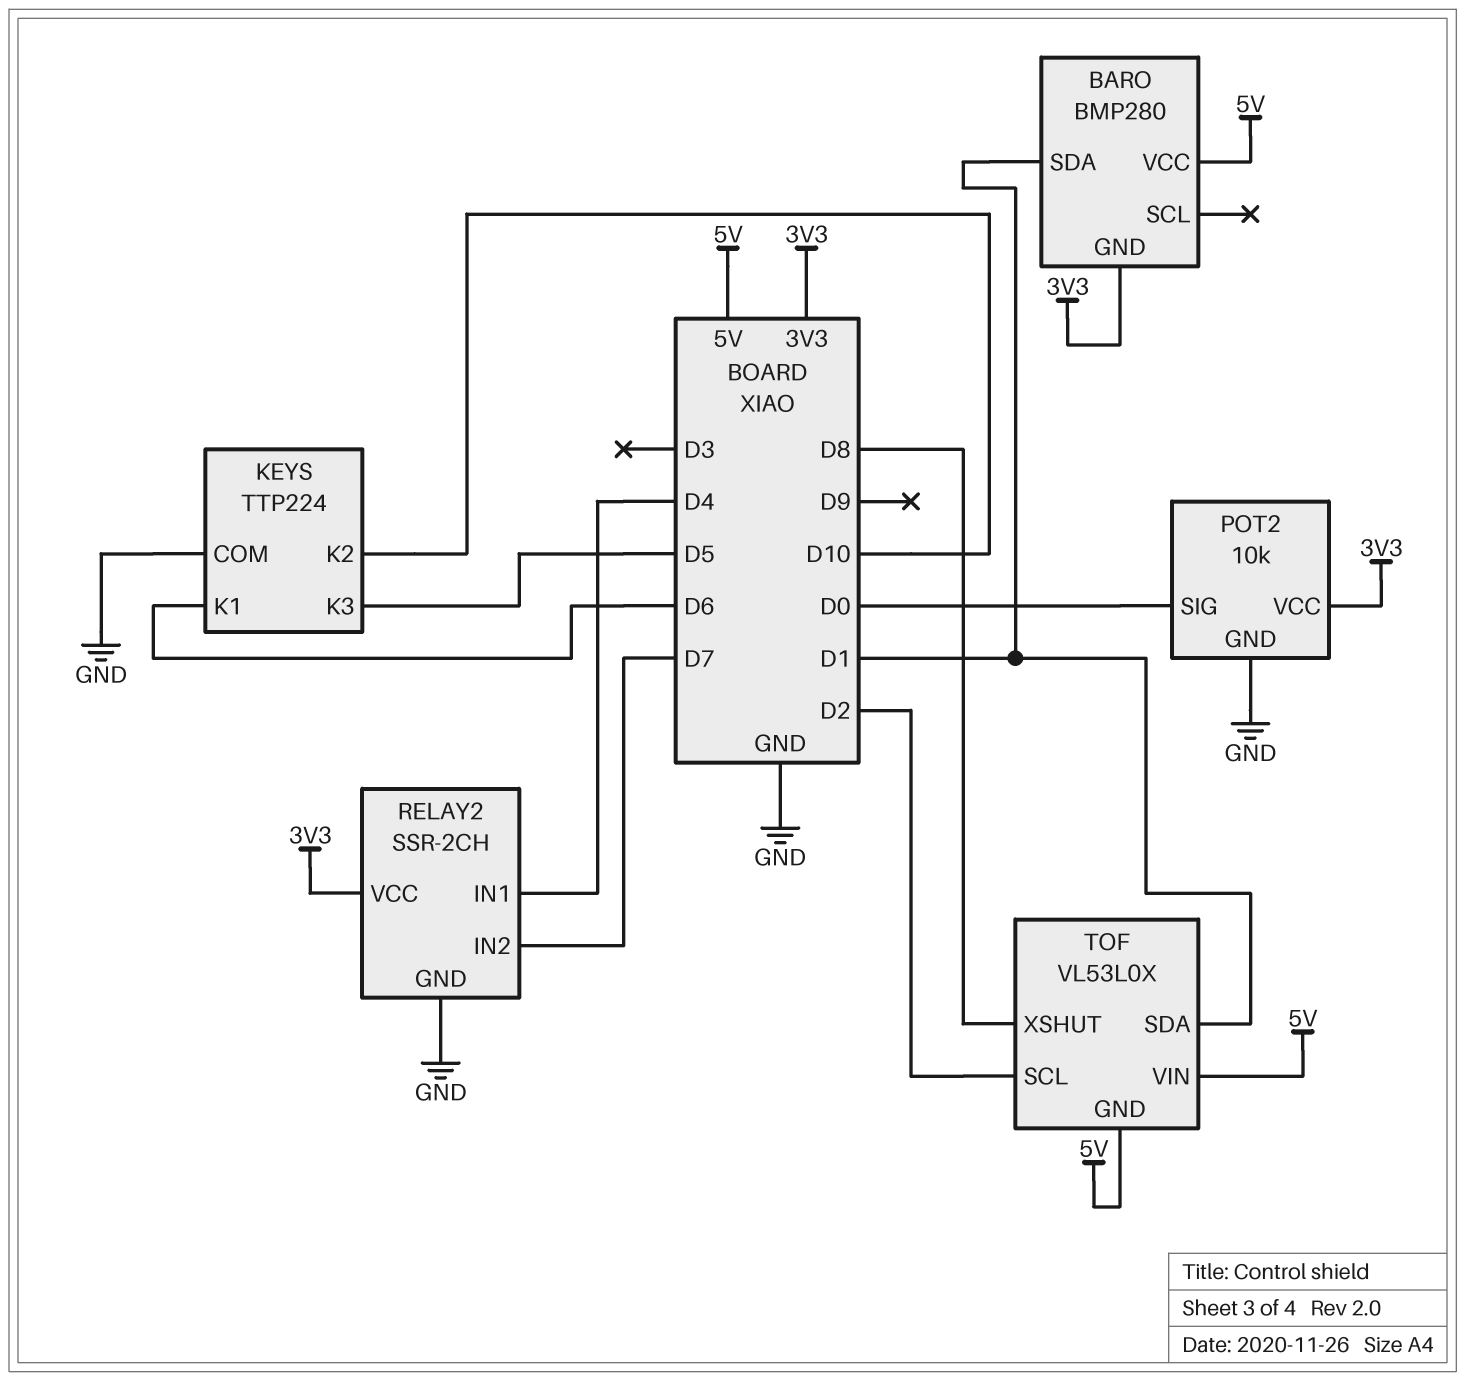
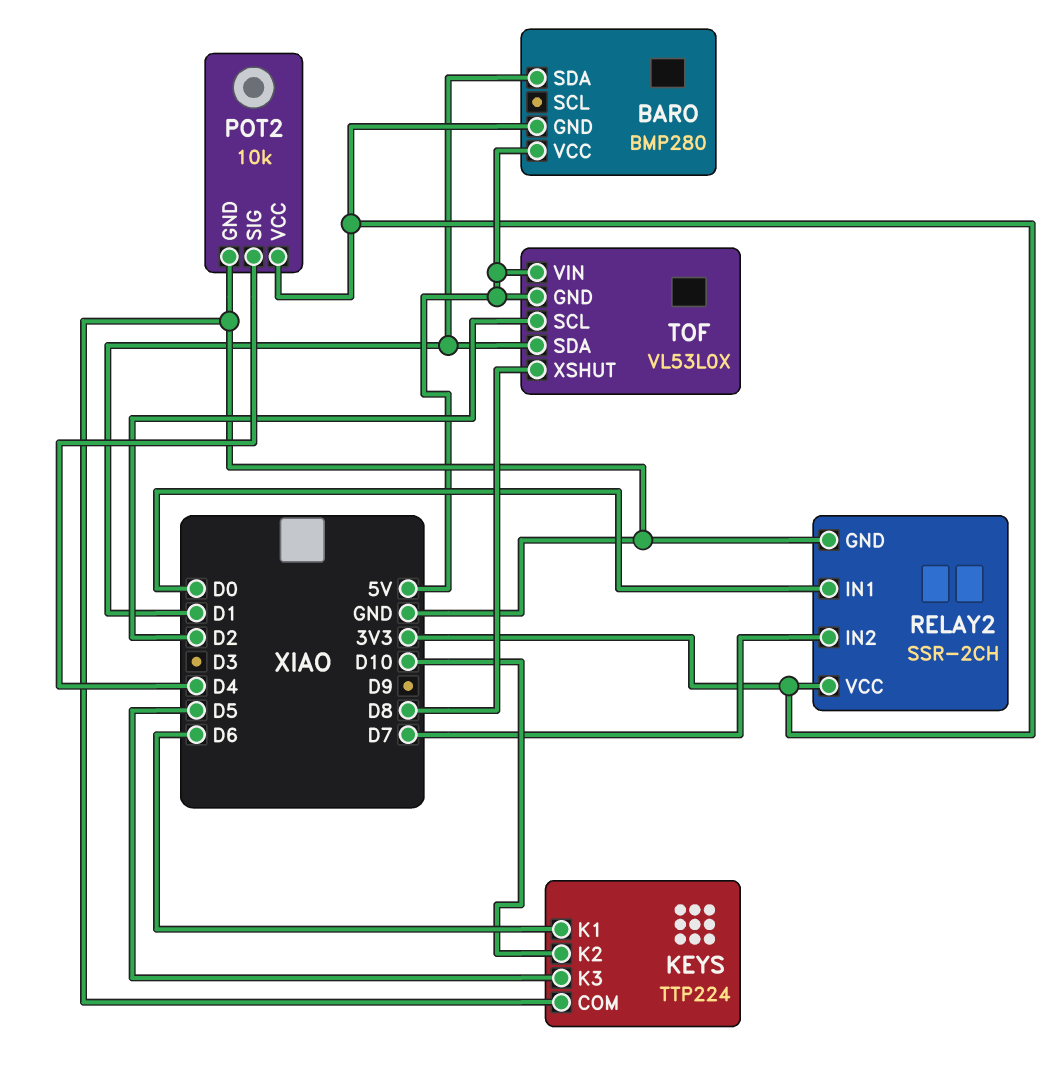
POT2 pin SIG: D0 -> D4
RELAY2 pin IN1: D4 -> D0

